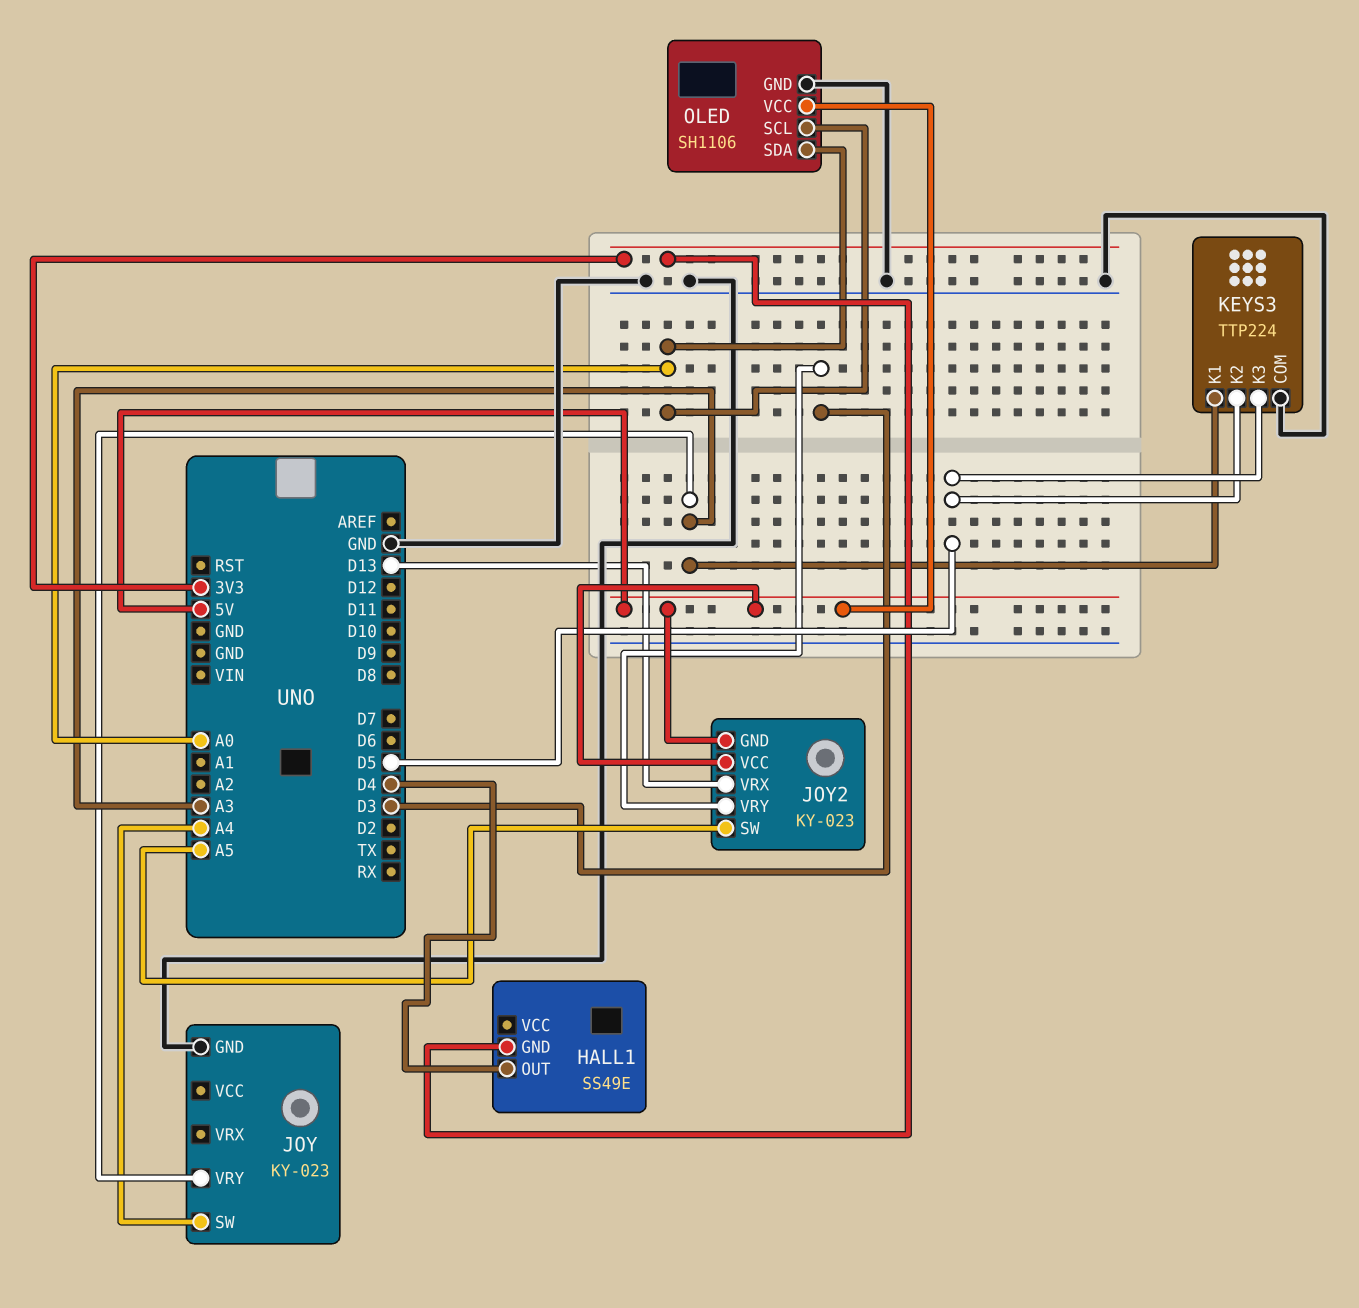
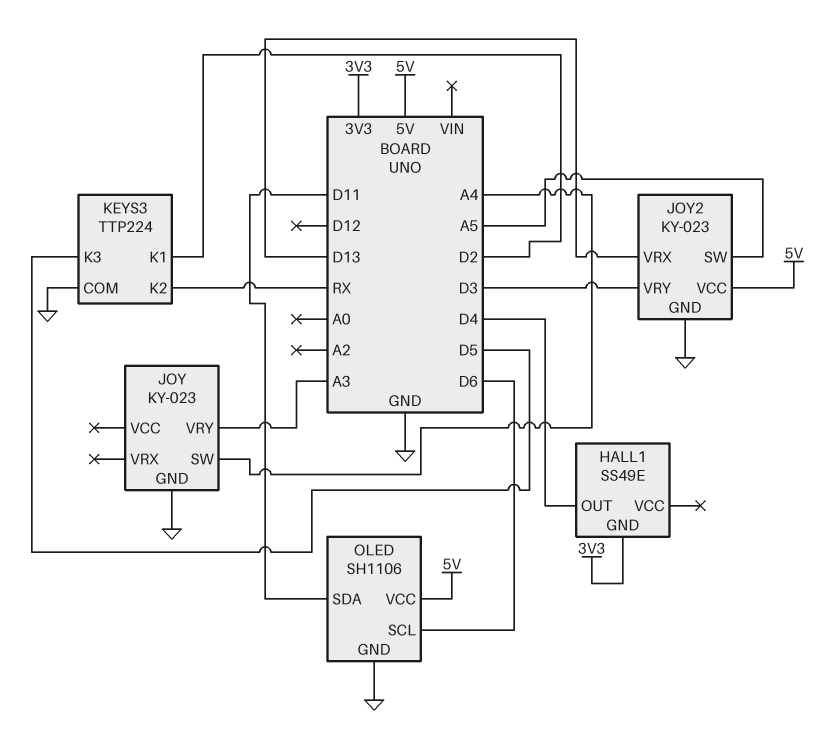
JOY2 pin GND: 5V -> GND
KEYS3 pin K1: A3 -> D2
KEYS3 pin K2: D5 -> RX
OLED pin SCL: A0 -> D6
OLED pin SDA: A0 -> D11

